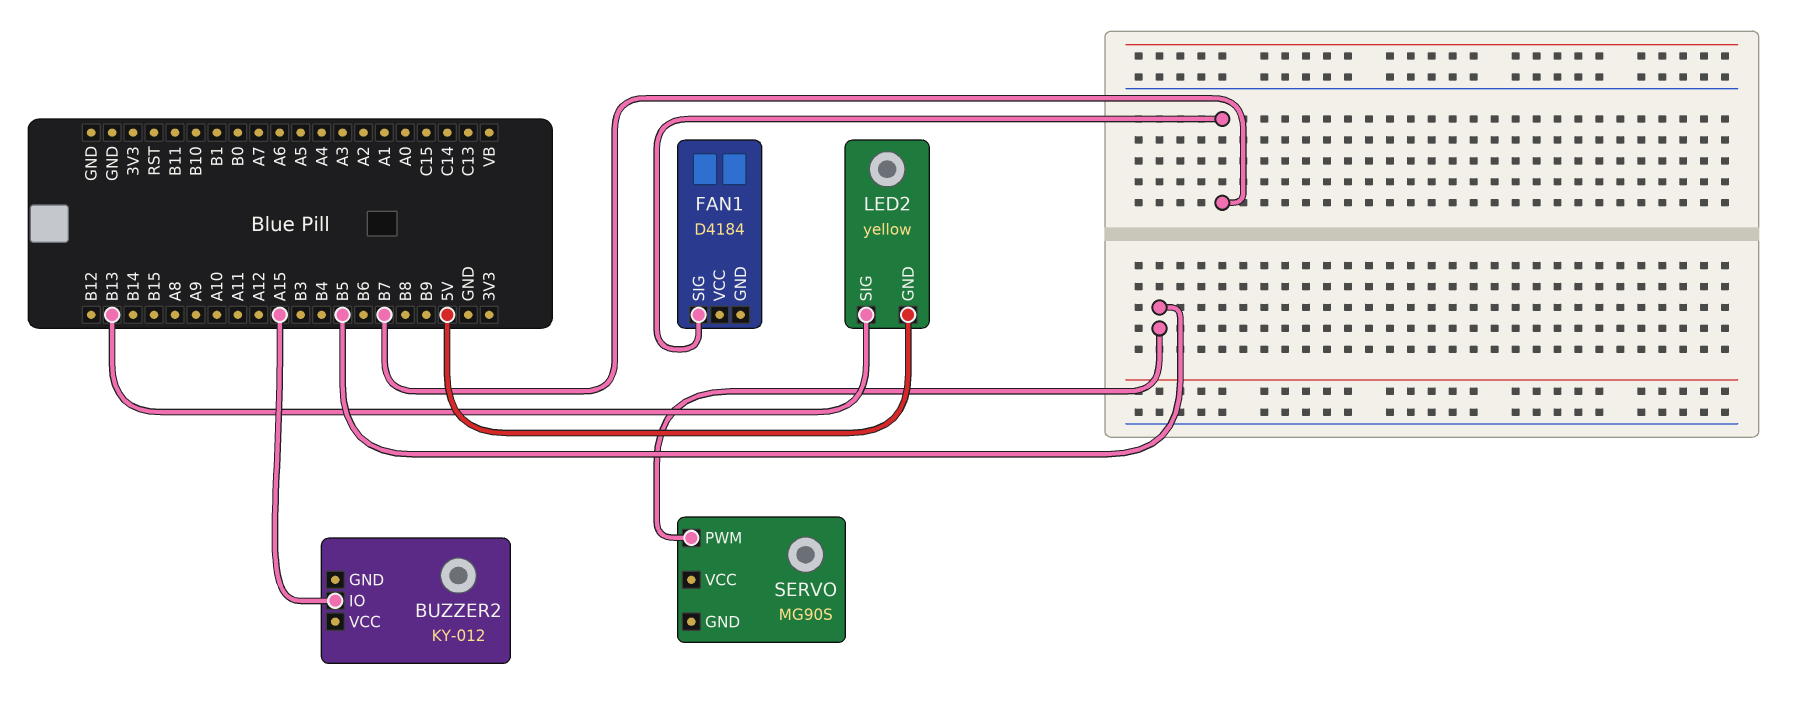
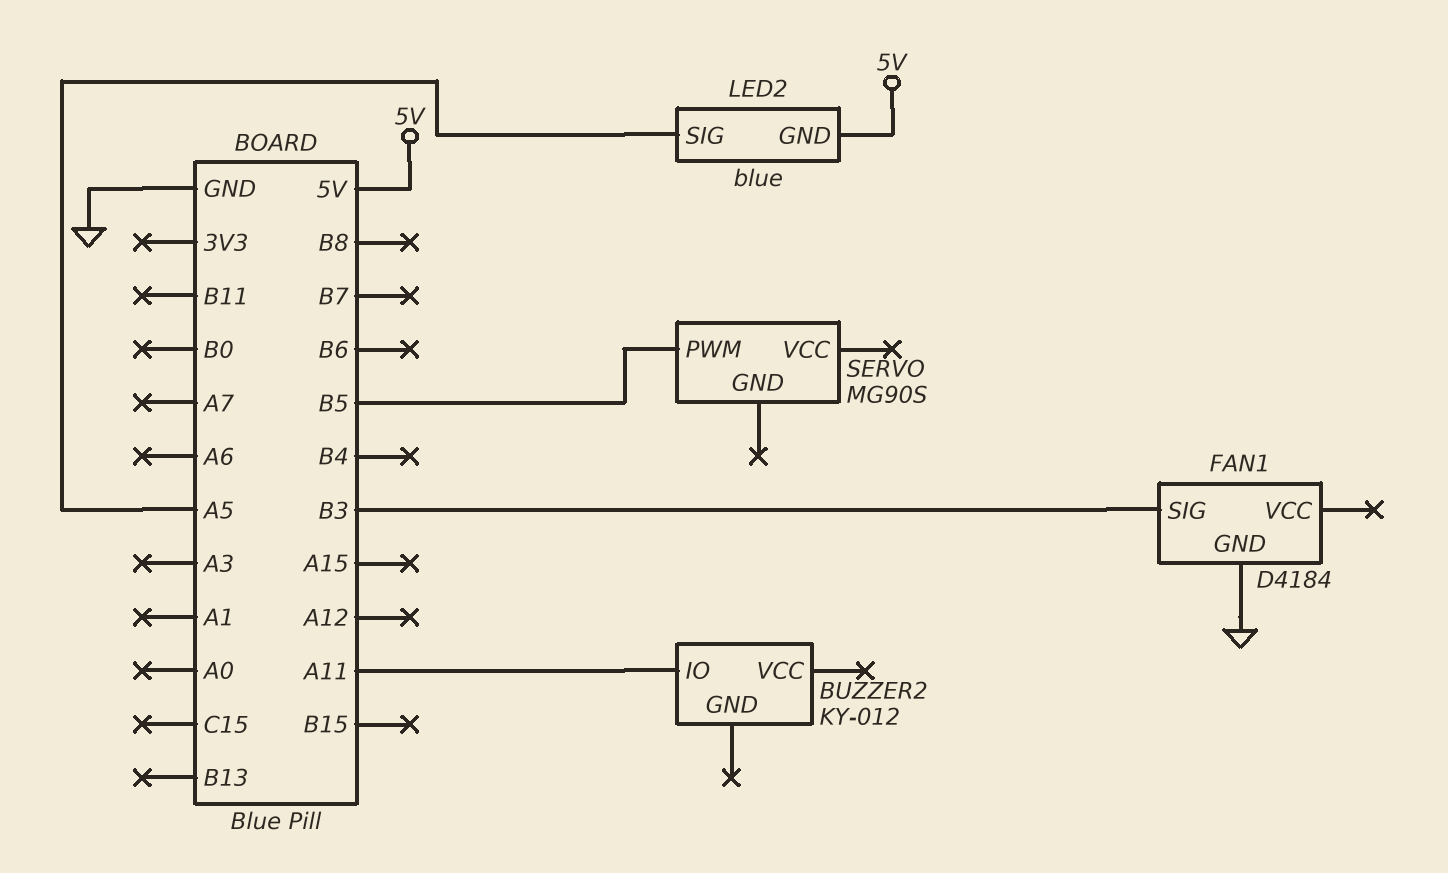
BUZZER2 pin IO: A15 -> A11
FAN1 pin GND: none -> GND
FAN1 pin SIG: B7 -> B3
LED2: yellow -> blue
LED2 pin SIG: B13 -> A5

